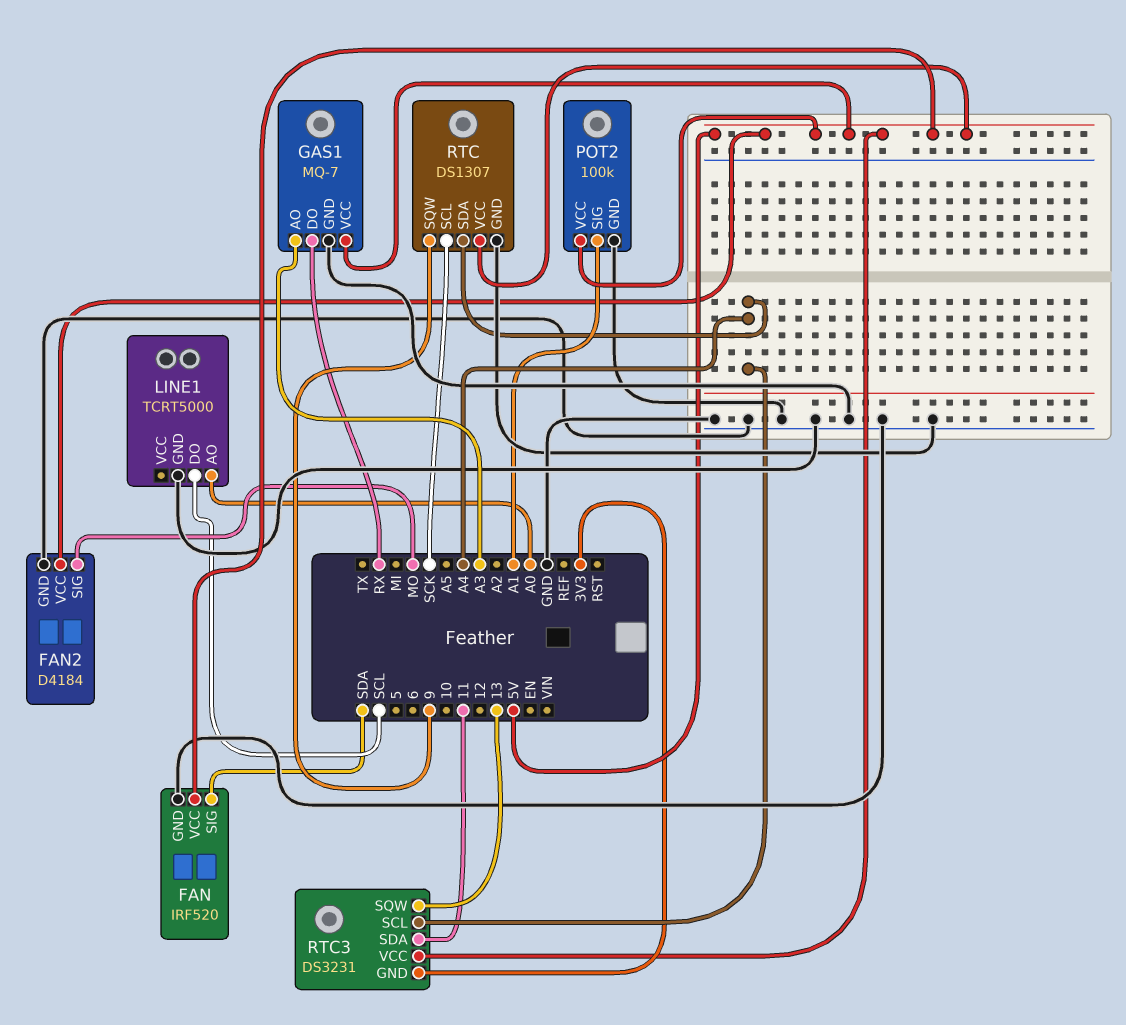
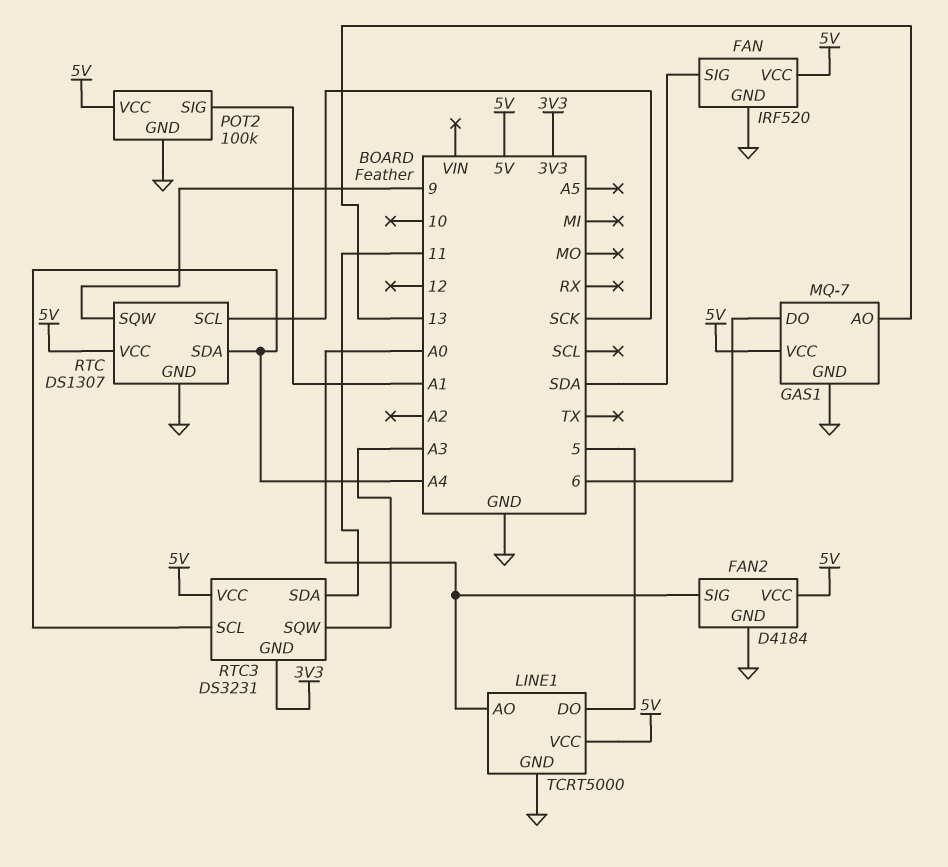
FAN2 pin SIG: MO -> A0
GAS1 pin AO: A3 -> 13
GAS1 pin DO: RX -> 6
LINE1 pin DO: SCL -> 5
LINE1 pin VCC: none -> 5V
RTC3 pin SQW: 13 -> A3

